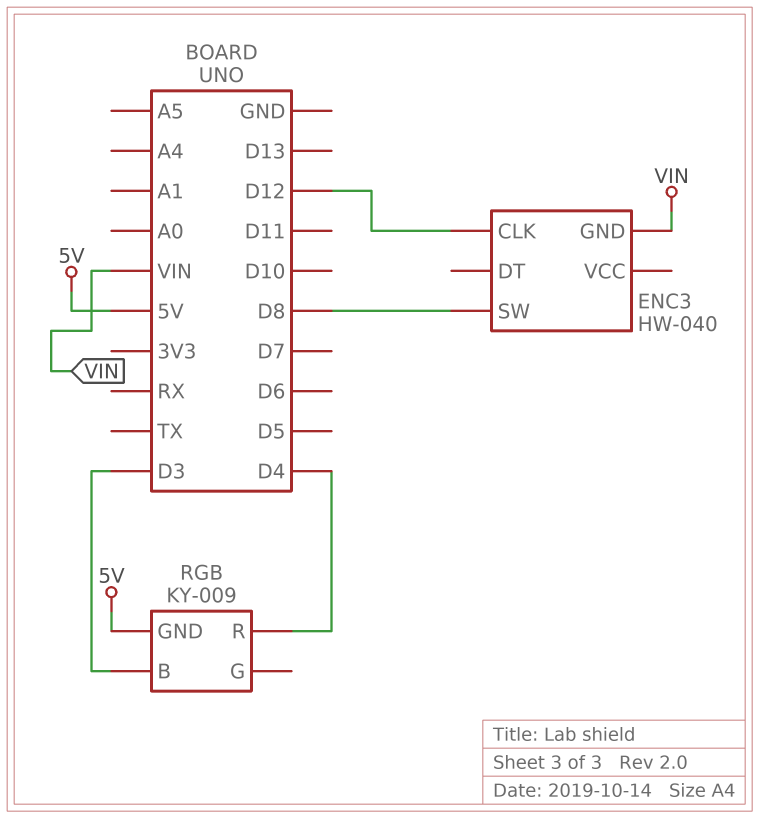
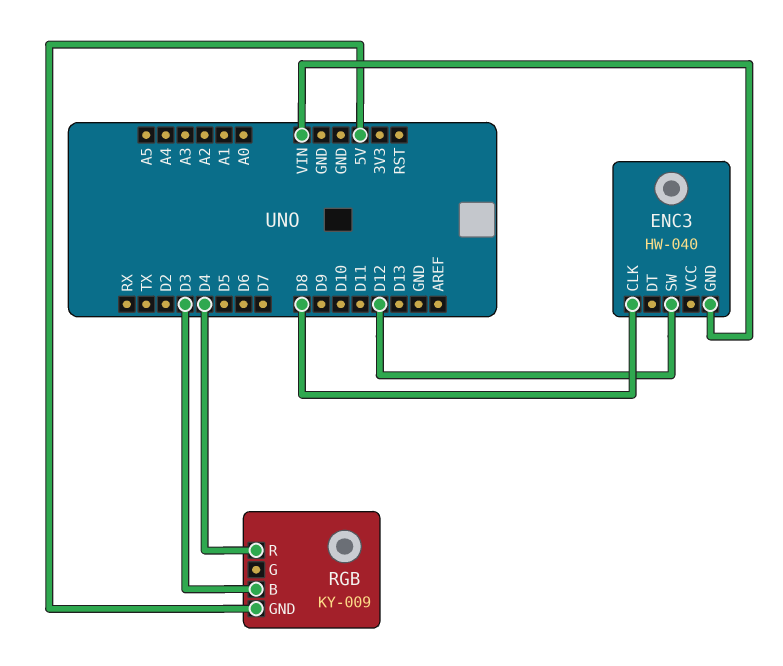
ENC3 pin CLK: D12 -> D8
ENC3 pin SW: D8 -> D12

